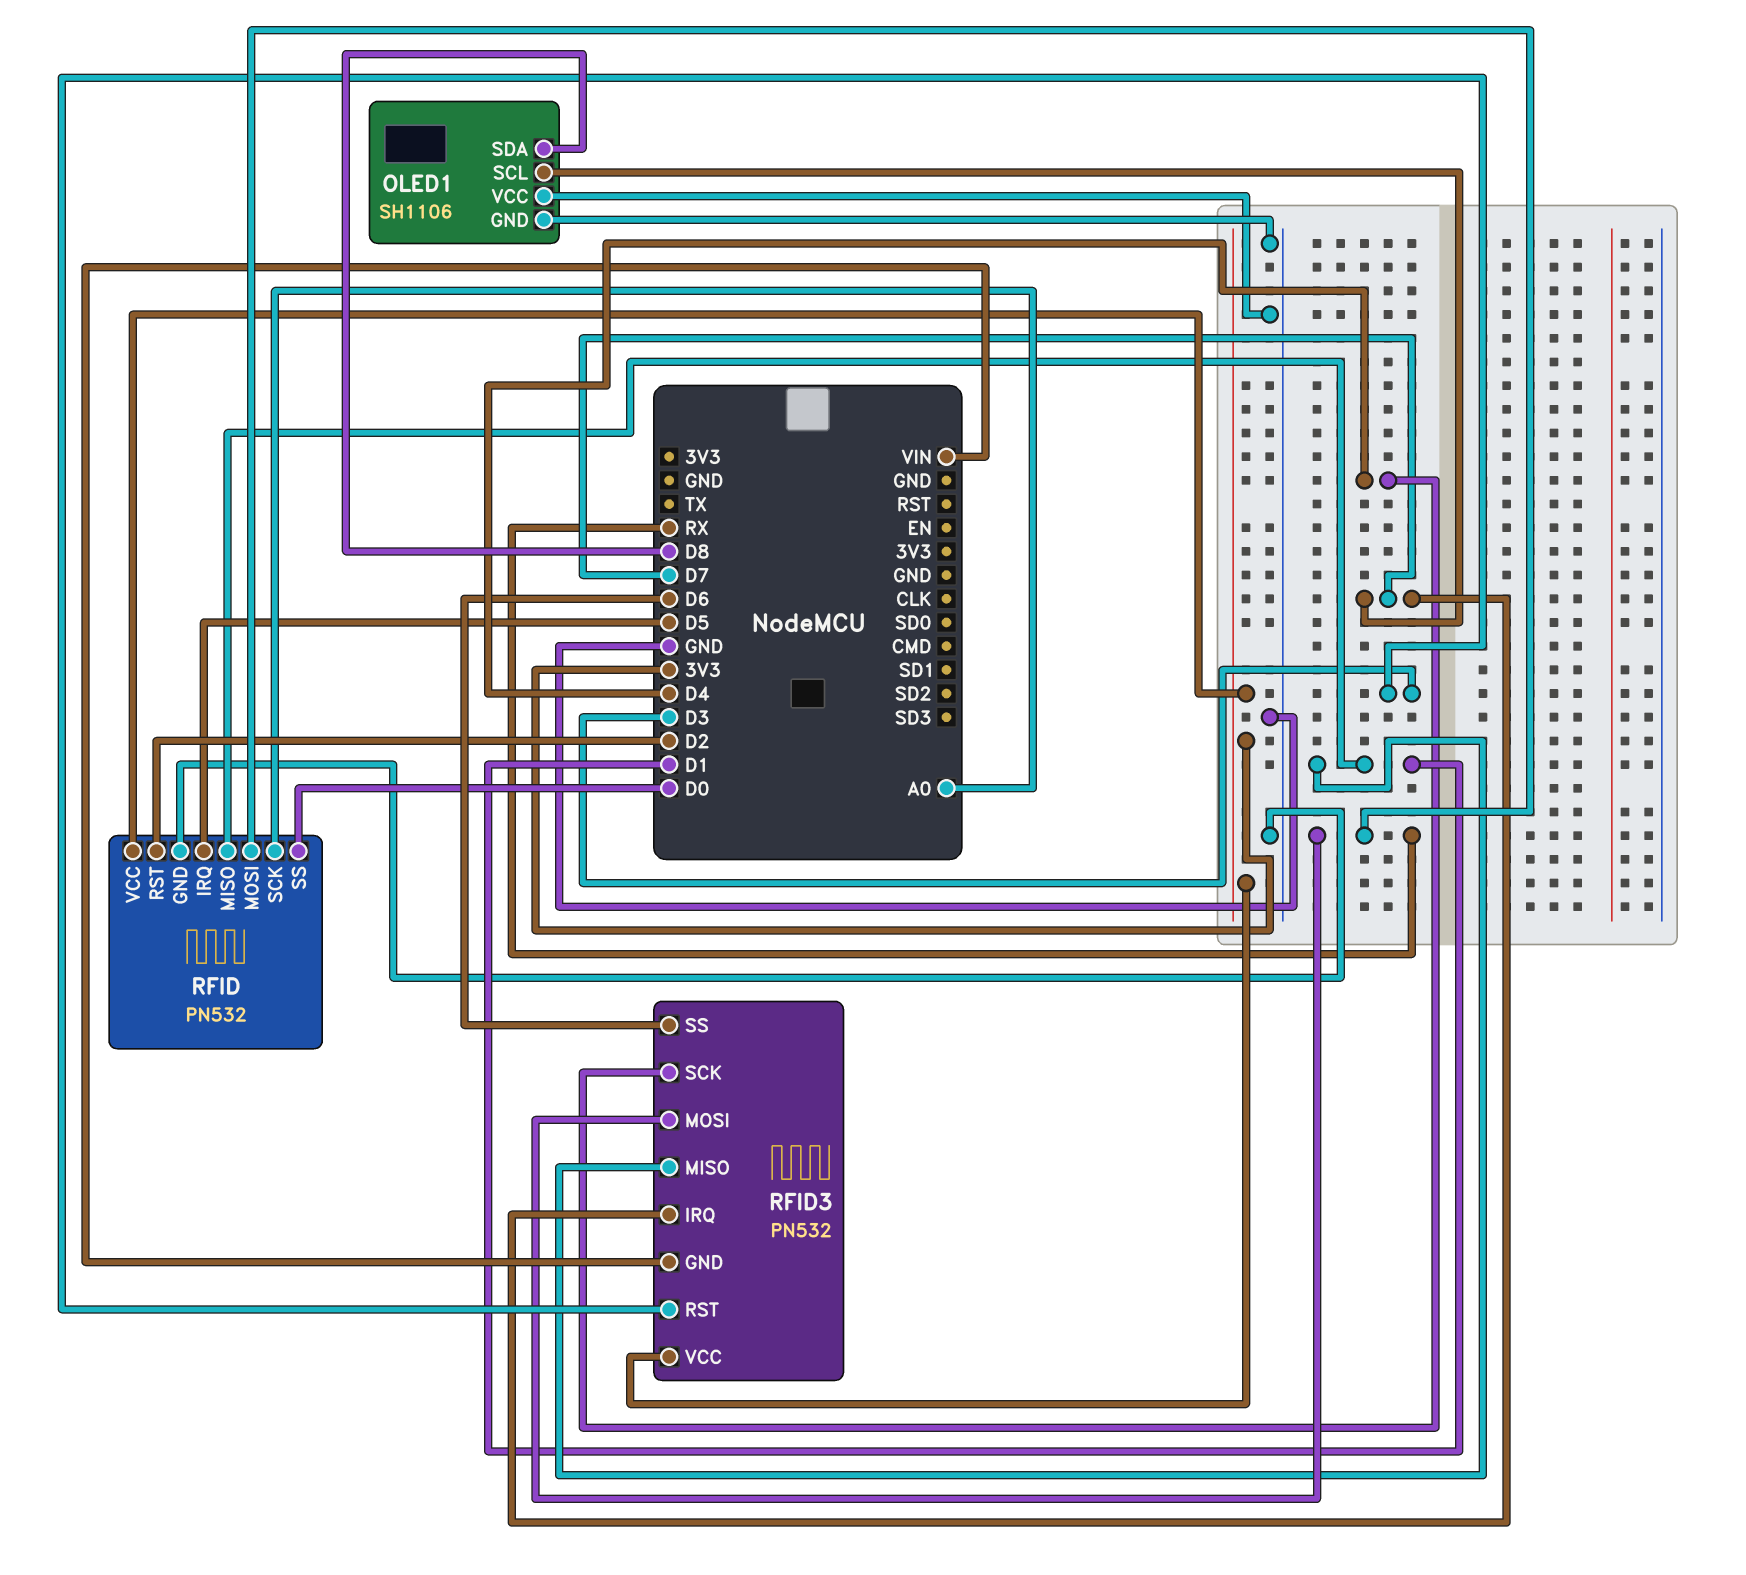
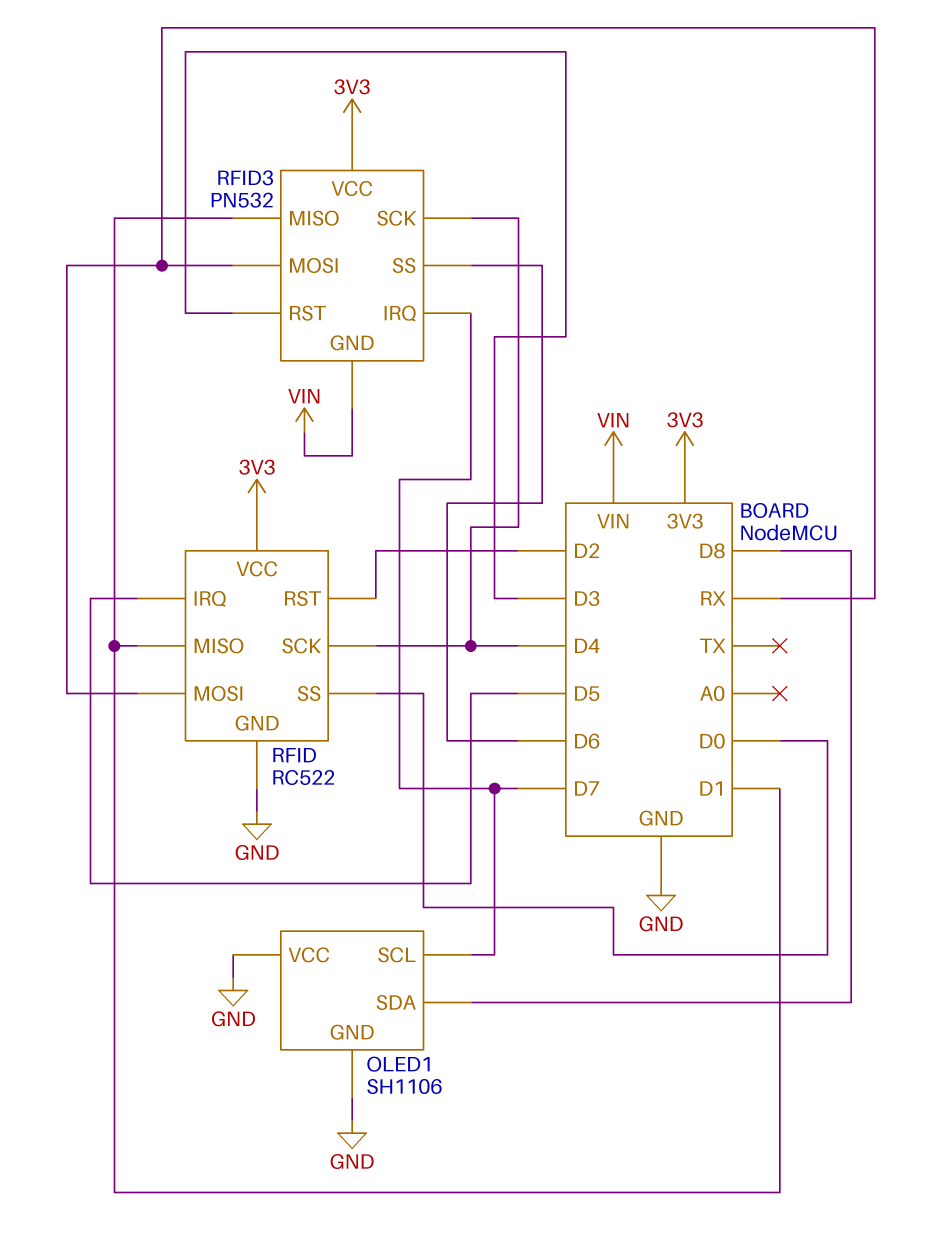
RFID: PN532 -> RC522
RFID pin SCK: A0 -> D4

